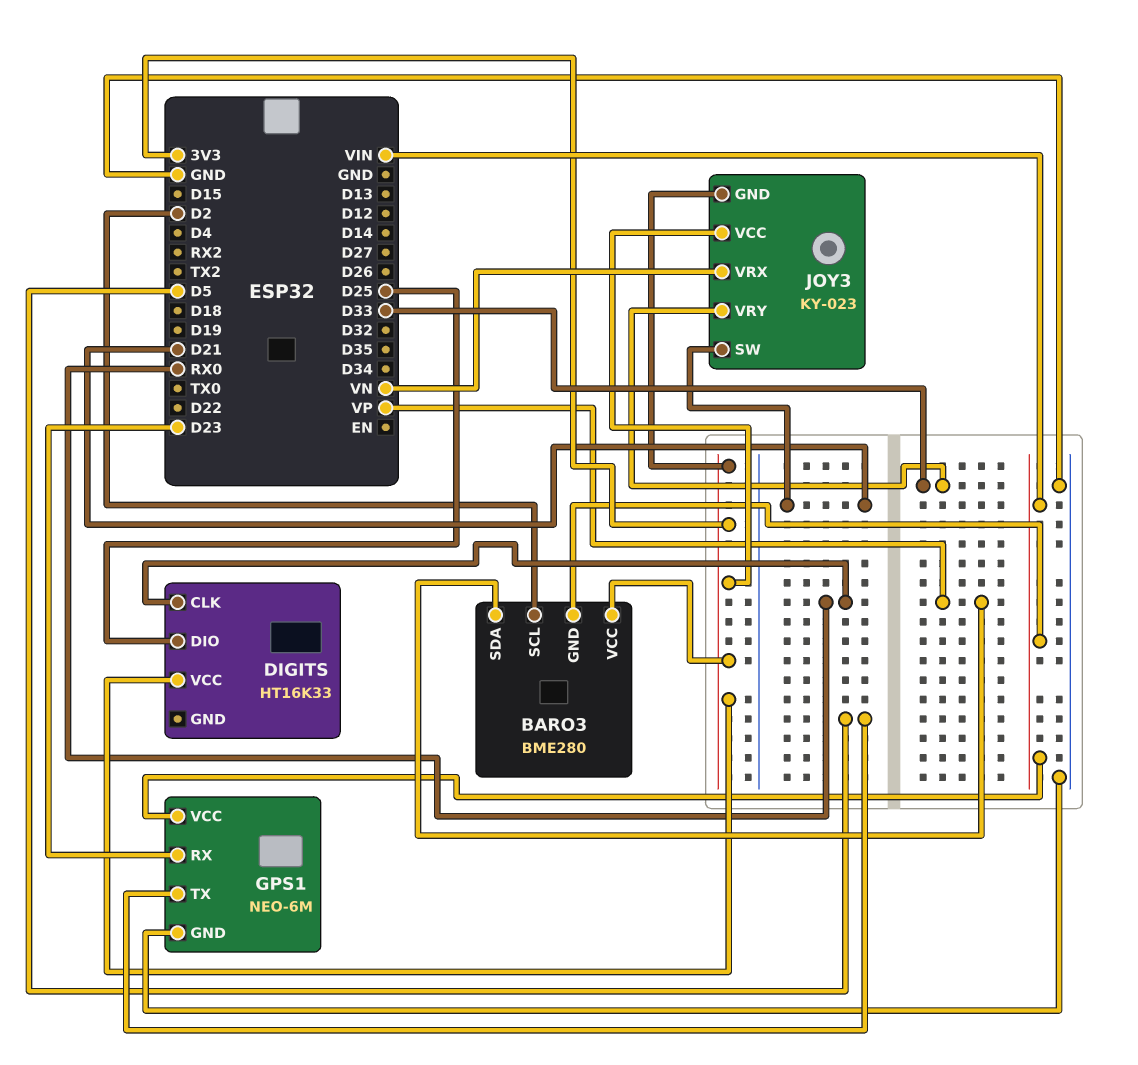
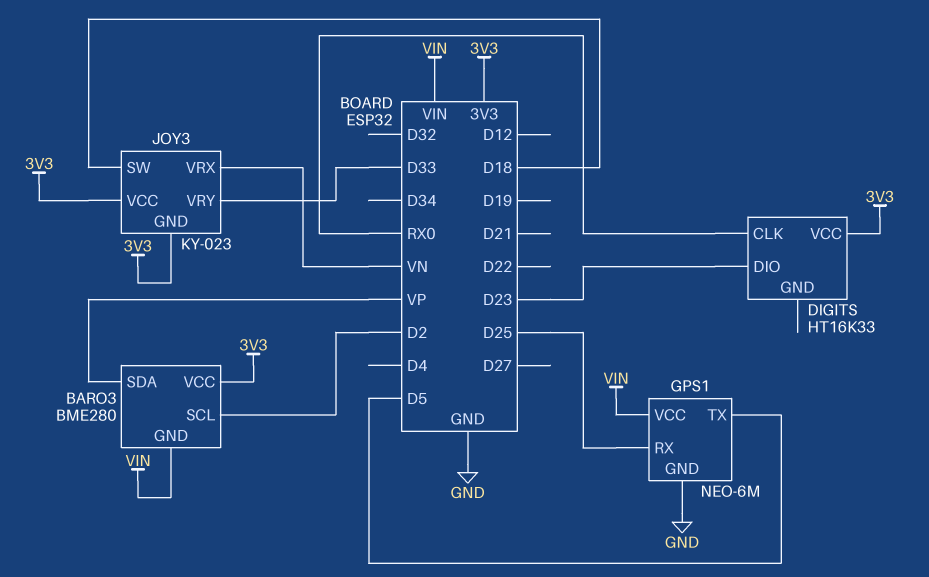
DIGITS pin DIO: D25 -> D23
GPS1 pin RX: D23 -> D25
JOY3 pin SW: D21 -> D18

